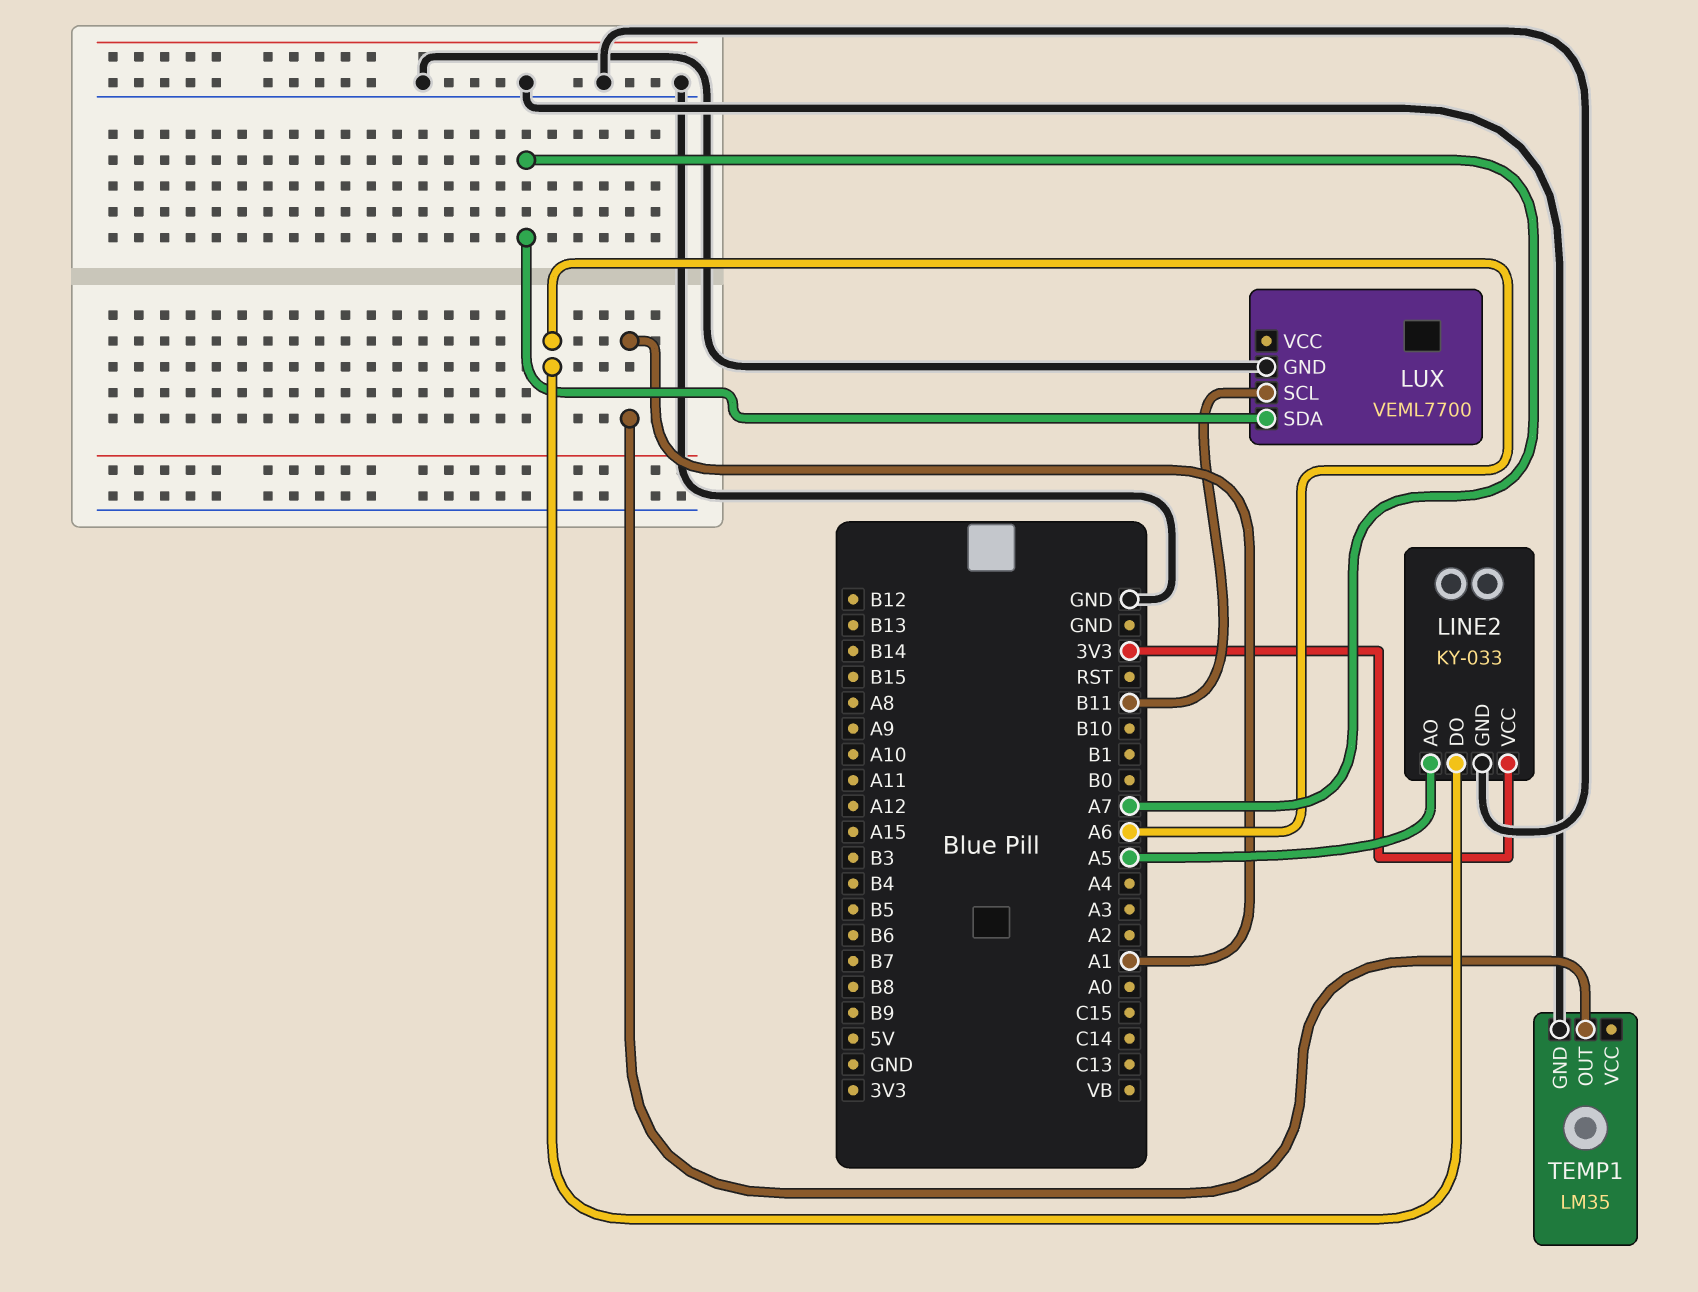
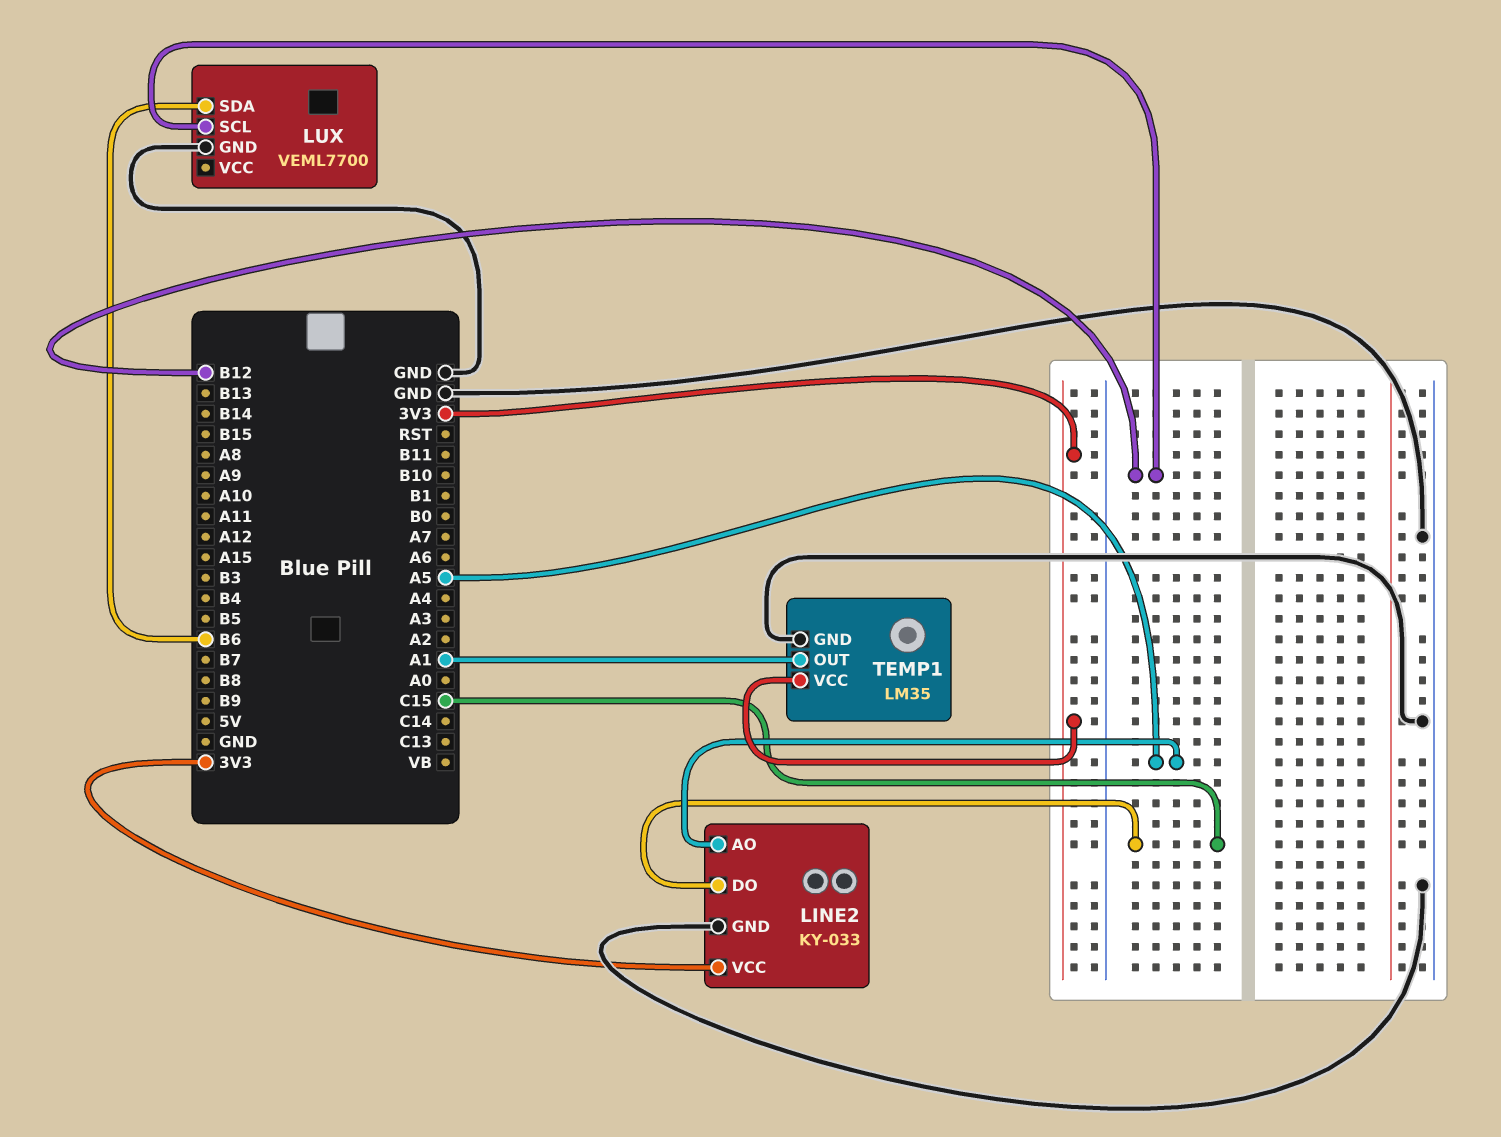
LINE2 pin DO: A6 -> C15
LUX pin SCL: B11 -> B12
LUX pin SDA: A7 -> B6
TEMP1 pin VCC: none -> 3V3

